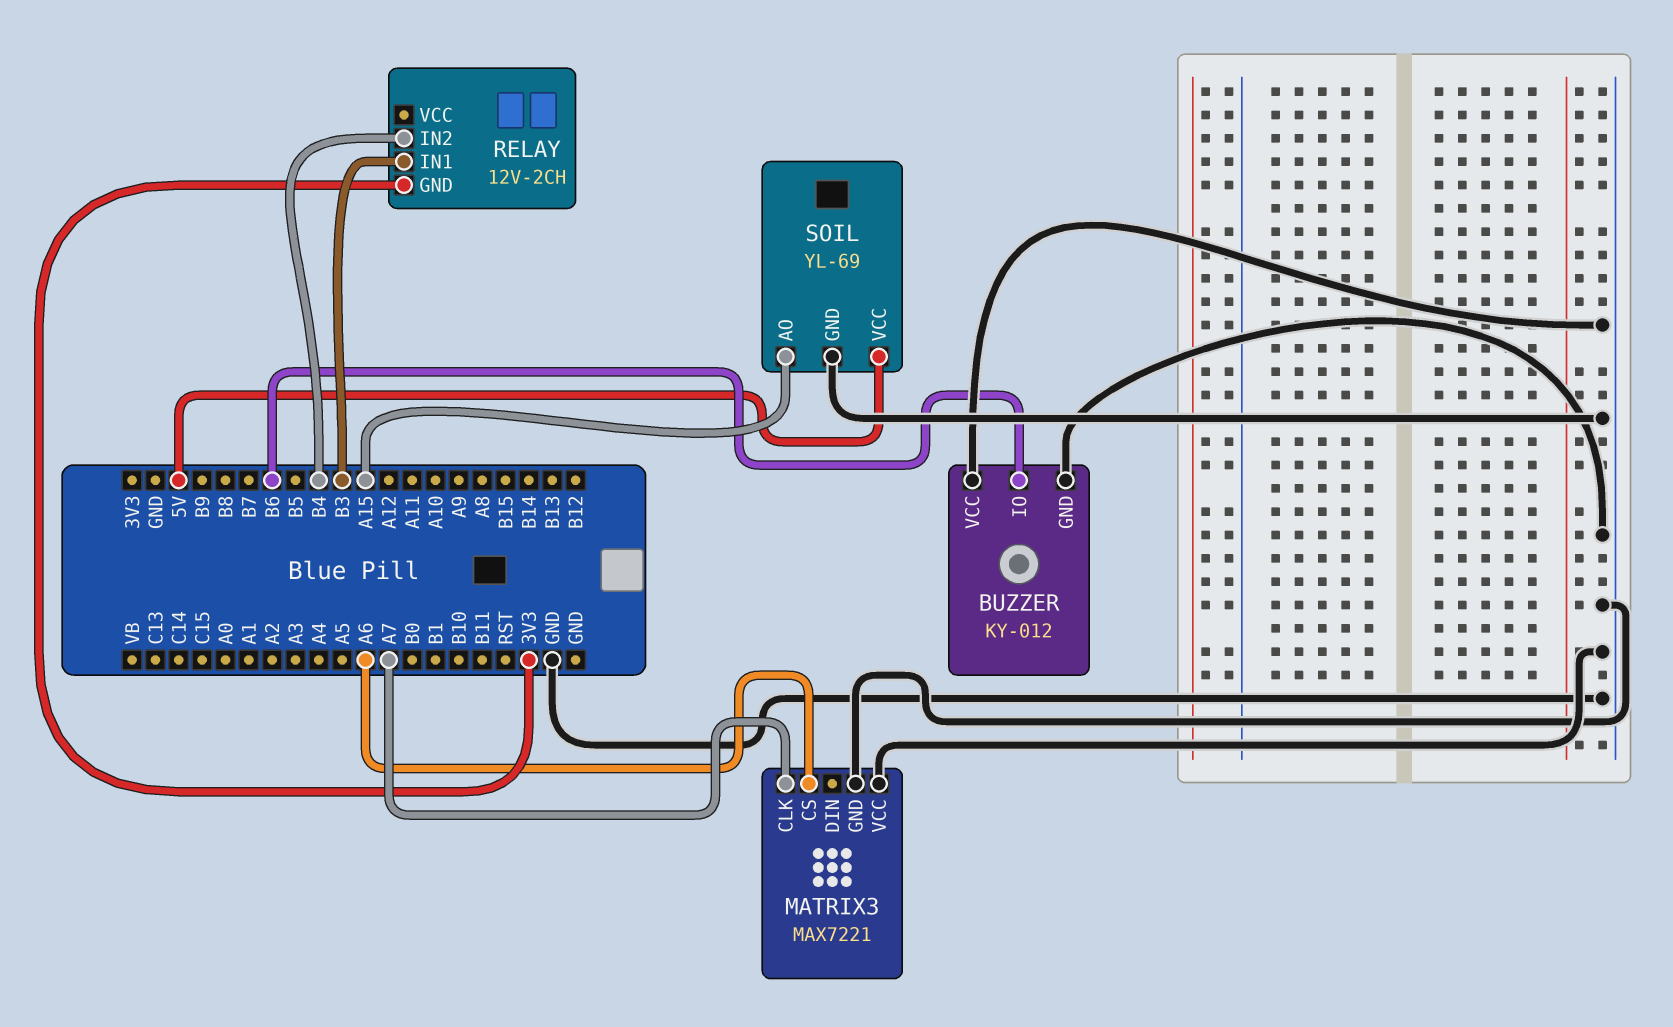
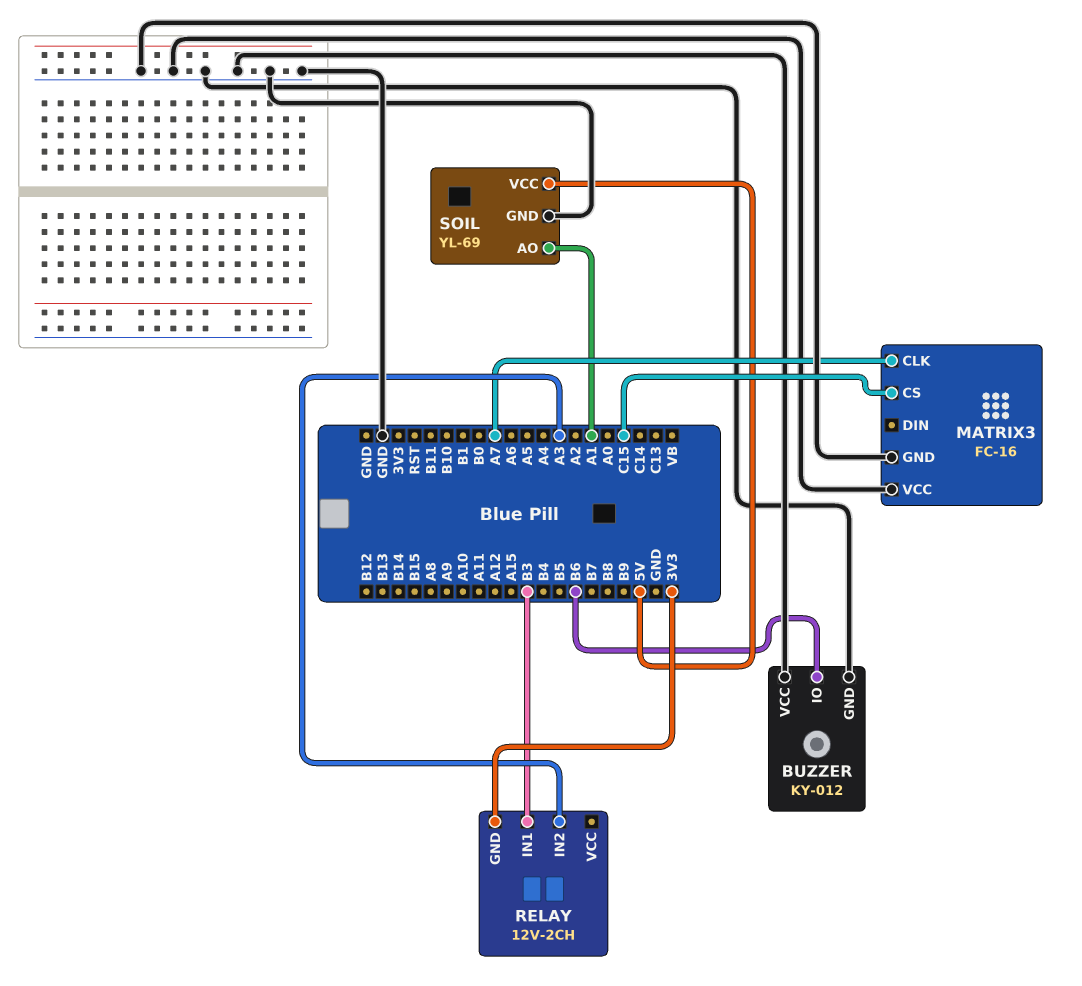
MATRIX3: MAX7221 -> FC-16
MATRIX3 pin CS: A6 -> C15
RELAY pin IN2: B4 -> A3
SOIL pin AO: A15 -> A1

